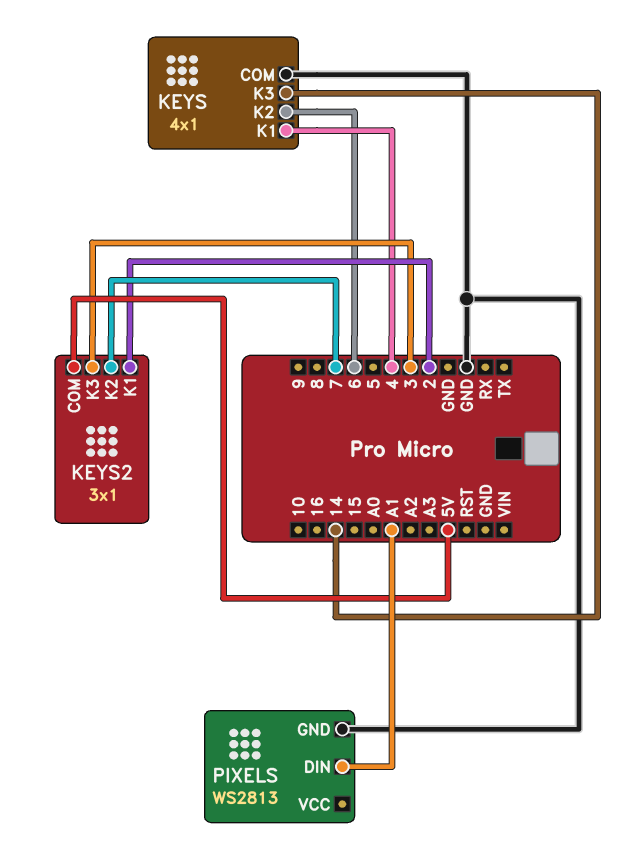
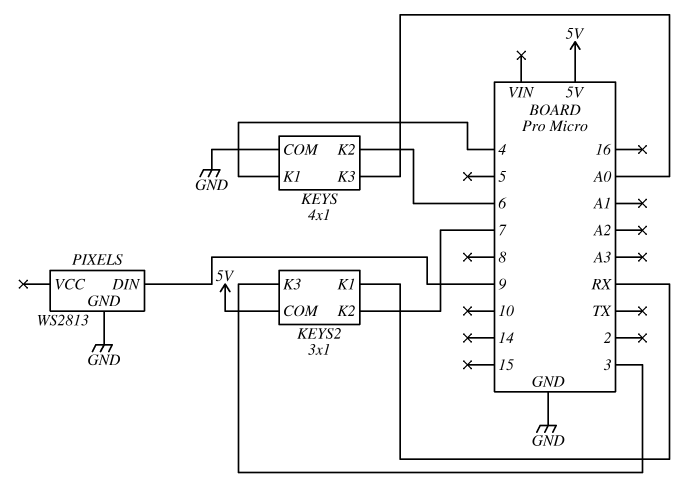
KEYS pin K3: 14 -> A0
KEYS2 pin K1: 2 -> RX
PIXELS pin DIN: A1 -> 9

